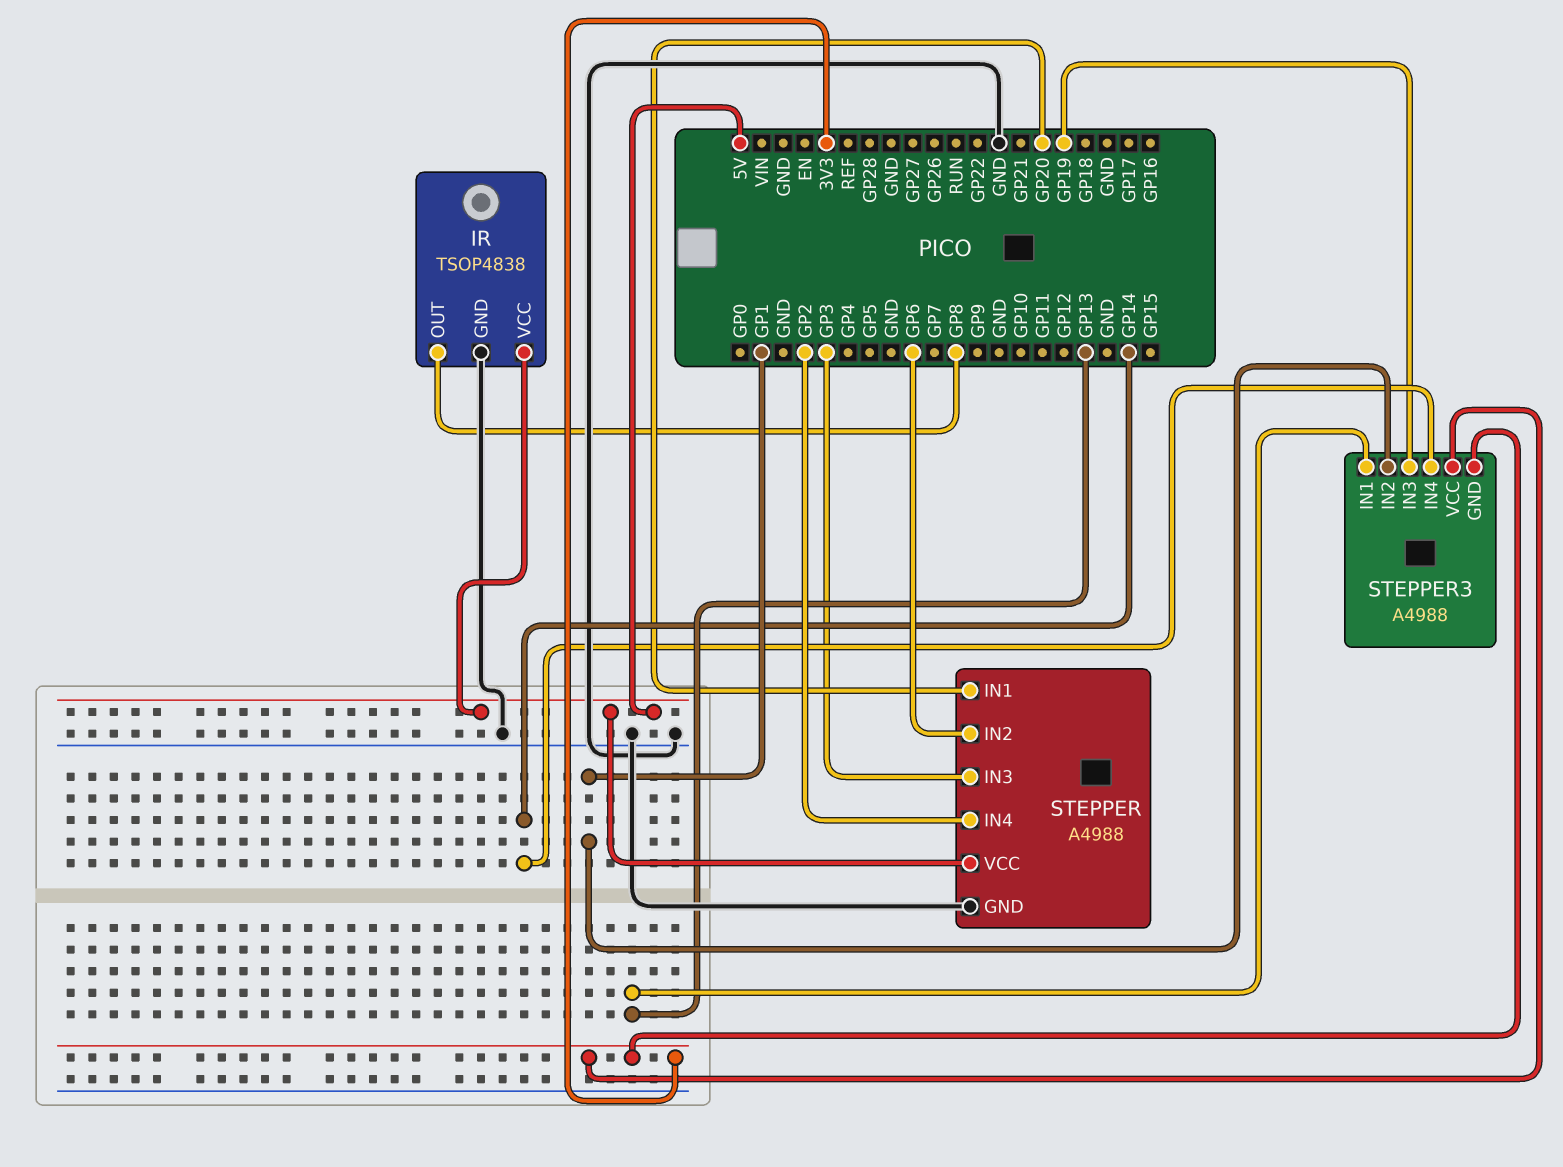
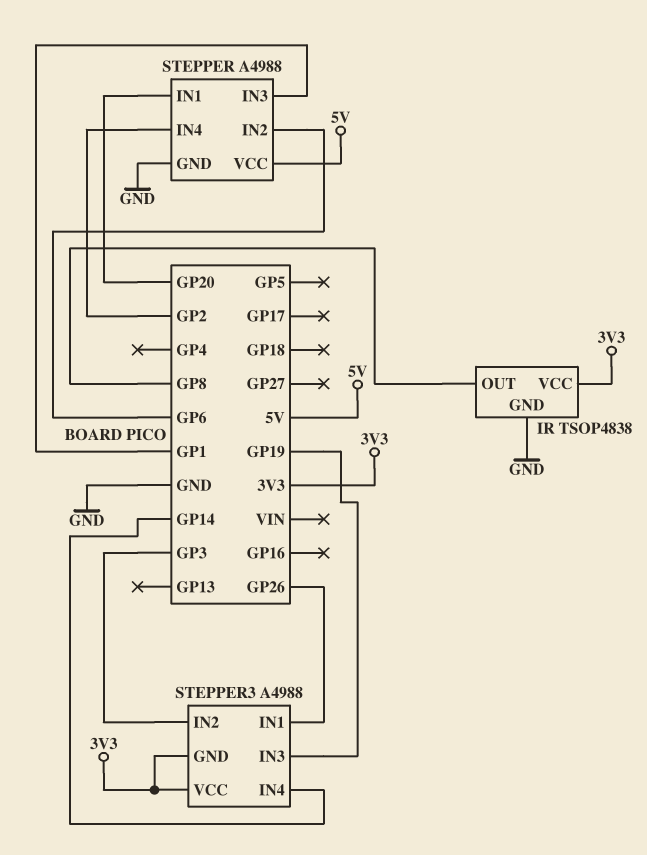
IR pin VCC: 5V -> 3V3
STEPPER pin IN3: GP3 -> GP1
STEPPER3 pin IN1: GP13 -> GP26
STEPPER3 pin IN2: GP1 -> GP3

